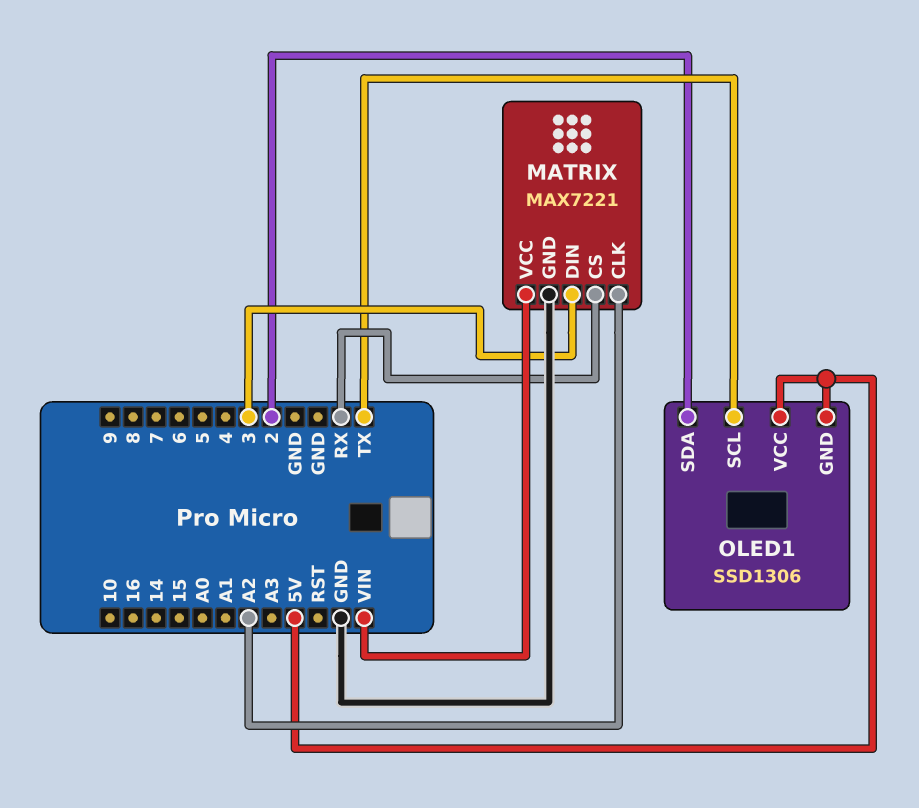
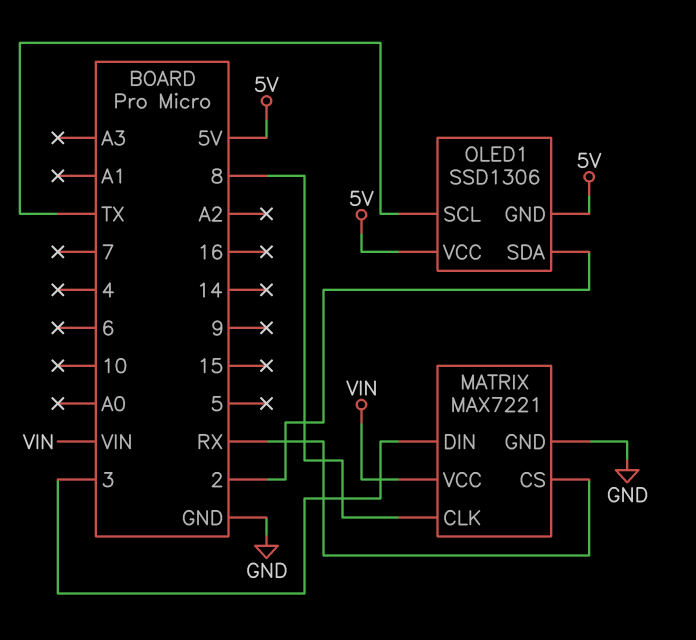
MATRIX pin CLK: A2 -> 8

